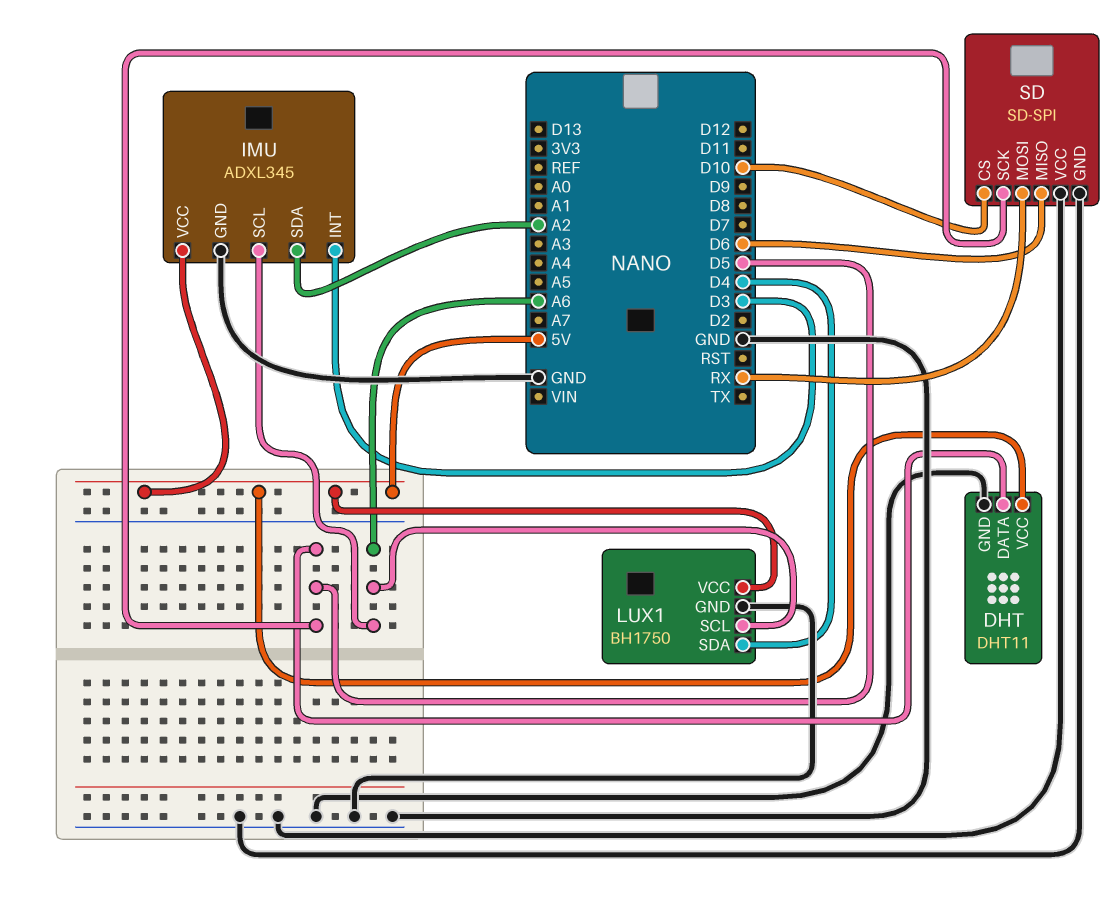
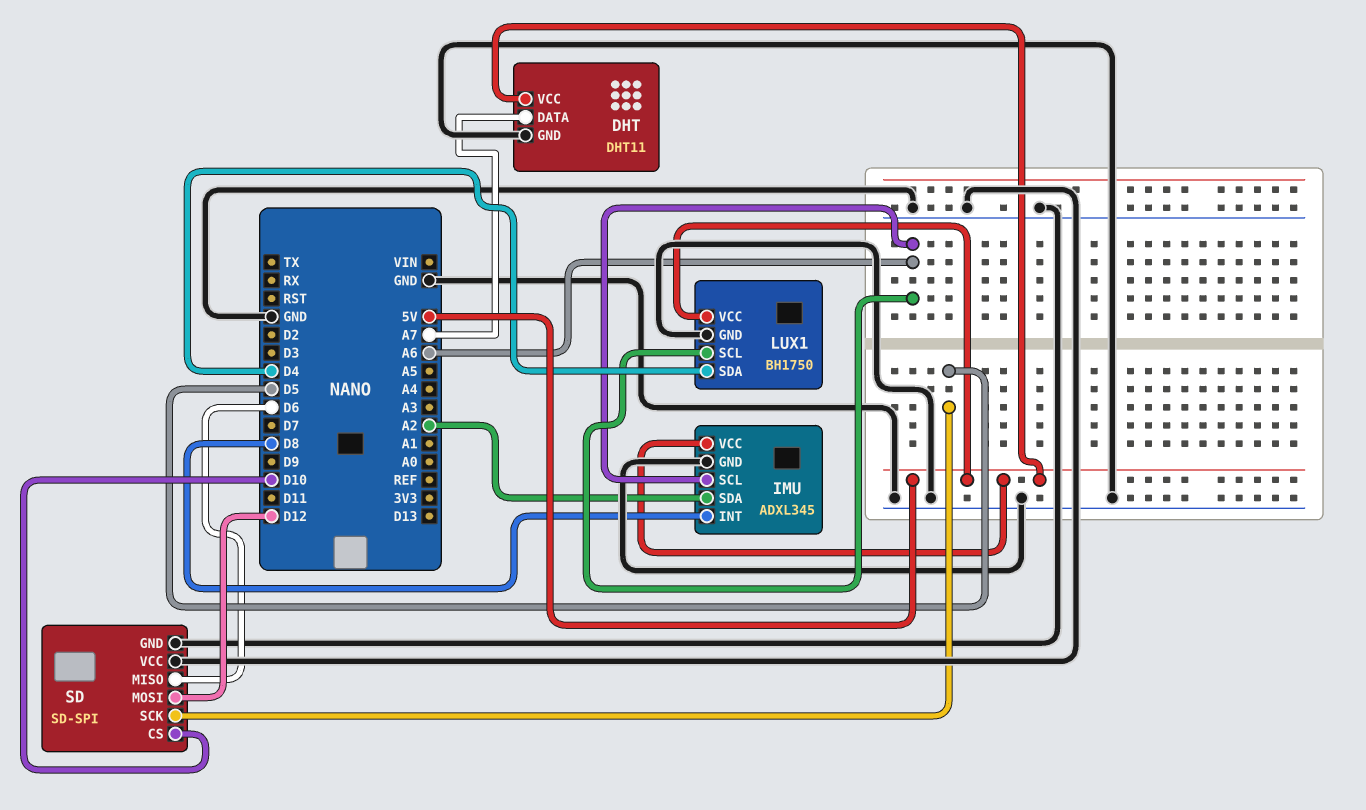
DHT pin DATA: D5 -> A7
IMU pin INT: D3 -> D8
SD pin MOSI: RX -> D12

